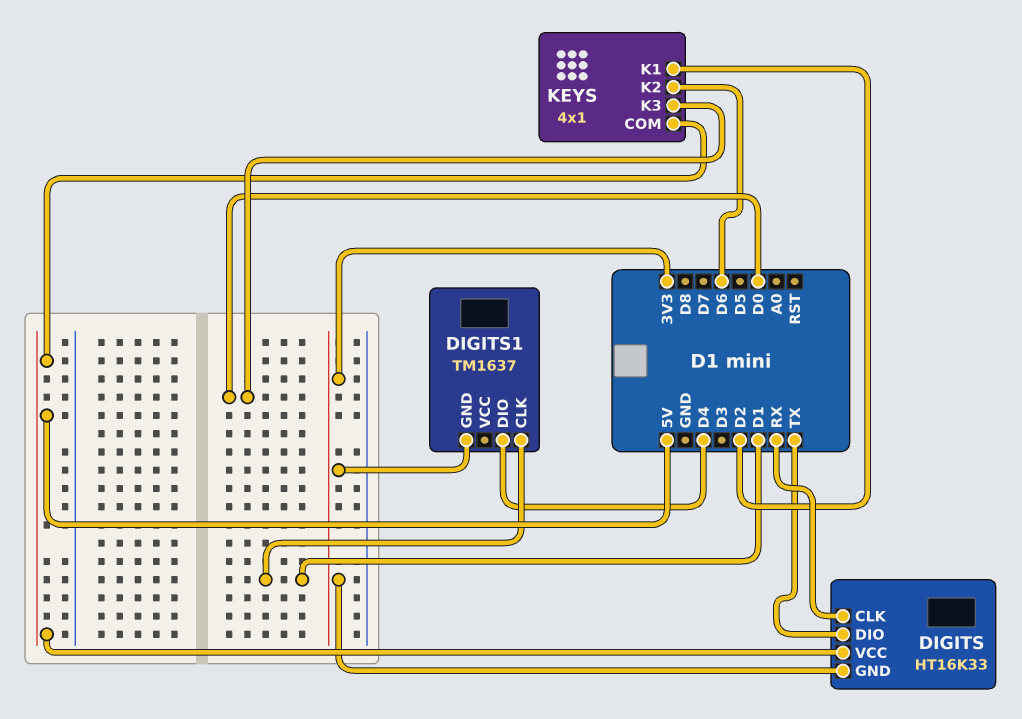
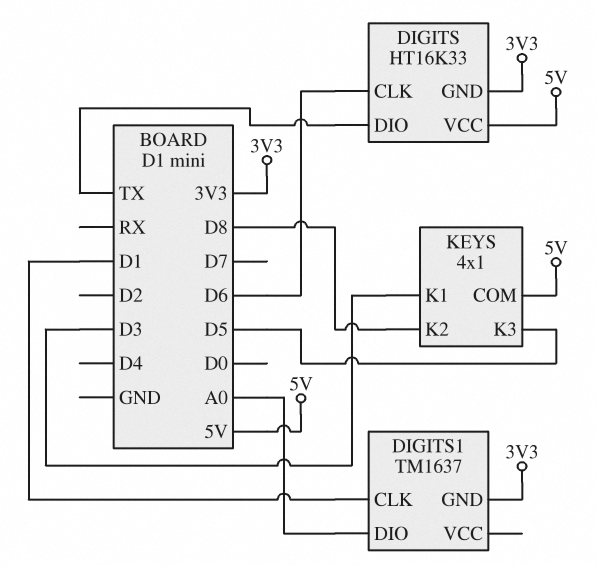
DIGITS pin CLK: RX -> D6
DIGITS1 pin DIO: D4 -> A0
KEYS pin K1: D2 -> D3
KEYS pin K2: D6 -> D8
KEYS pin K3: D0 -> D5

